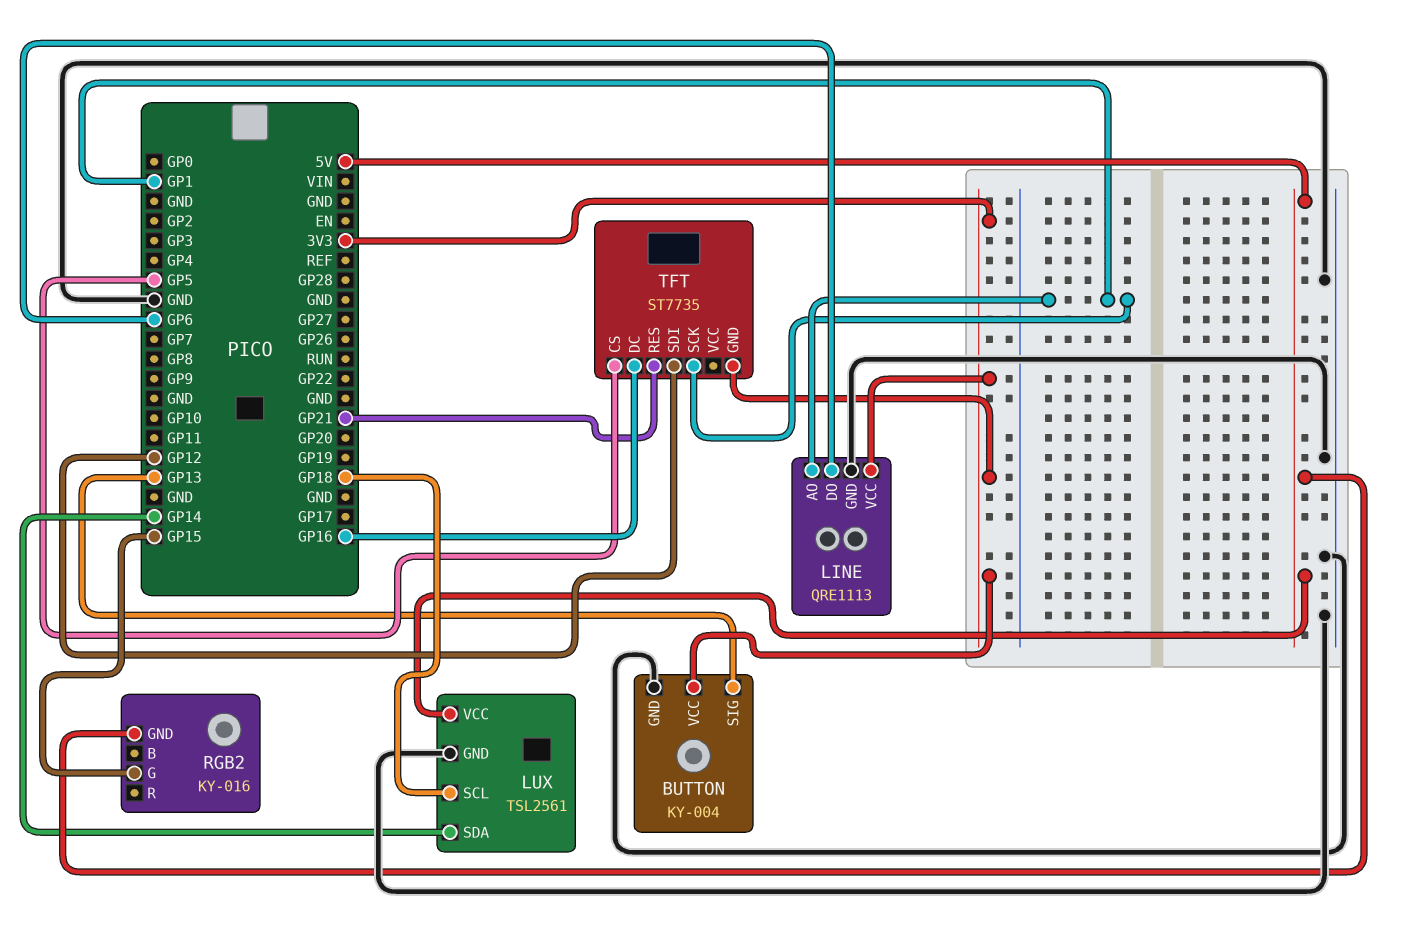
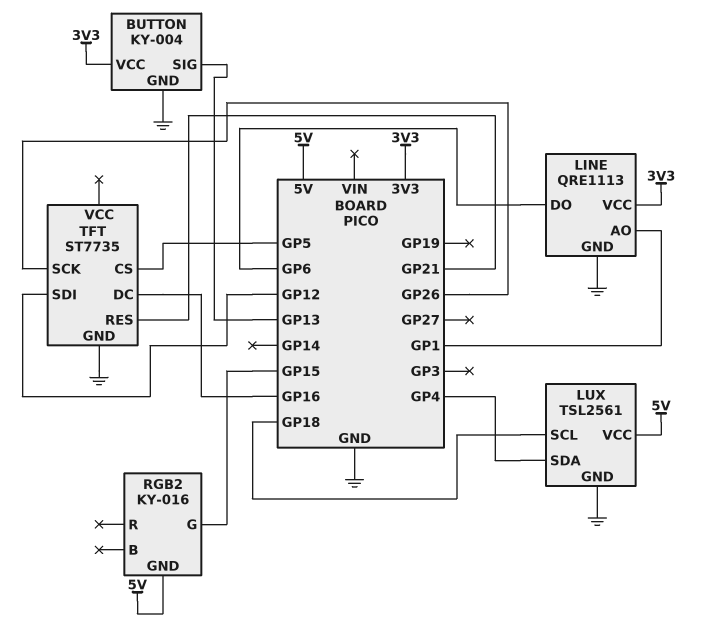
LUX pin SDA: GP14 -> GP4
TFT pin GND: 3V3 -> GND
TFT pin SCK: GP1 -> GP26

